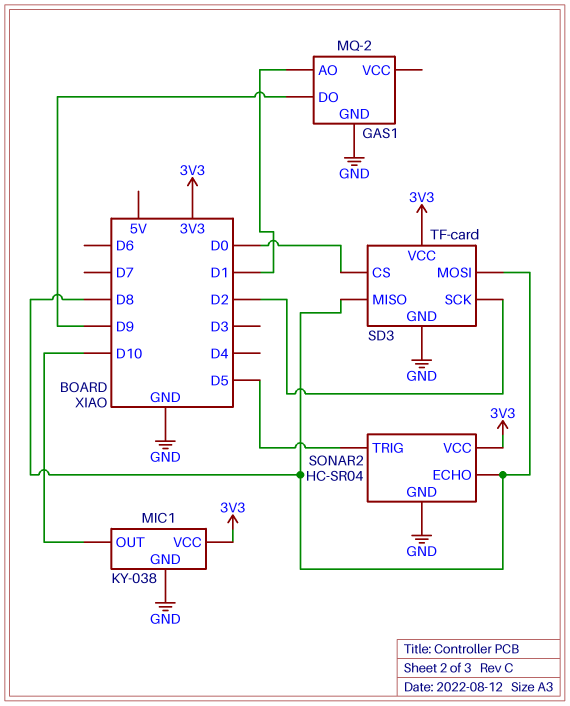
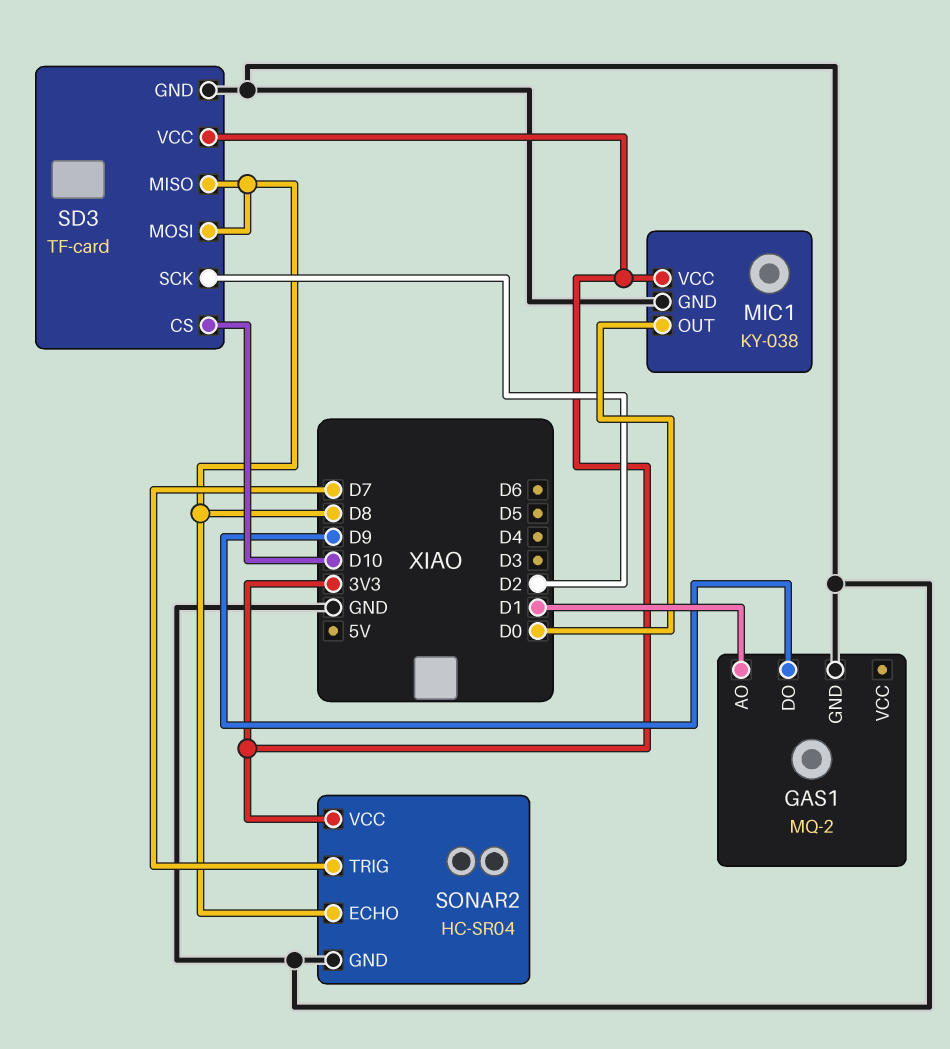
MIC1 pin OUT: D10 -> D0
SD3 pin CS: D0 -> D10
SONAR2 pin TRIG: D5 -> D7

